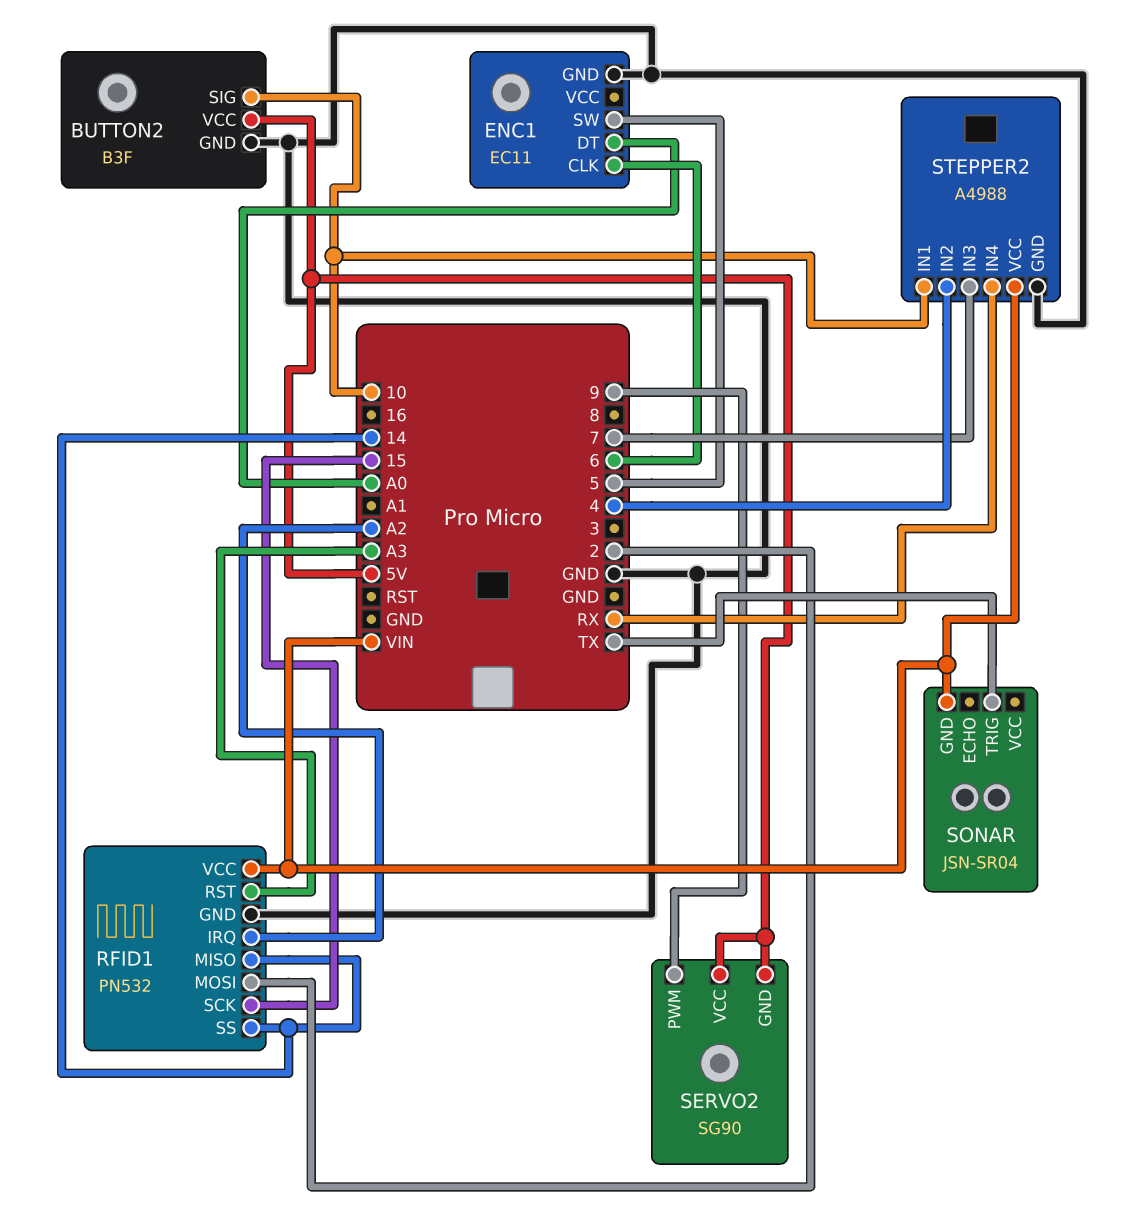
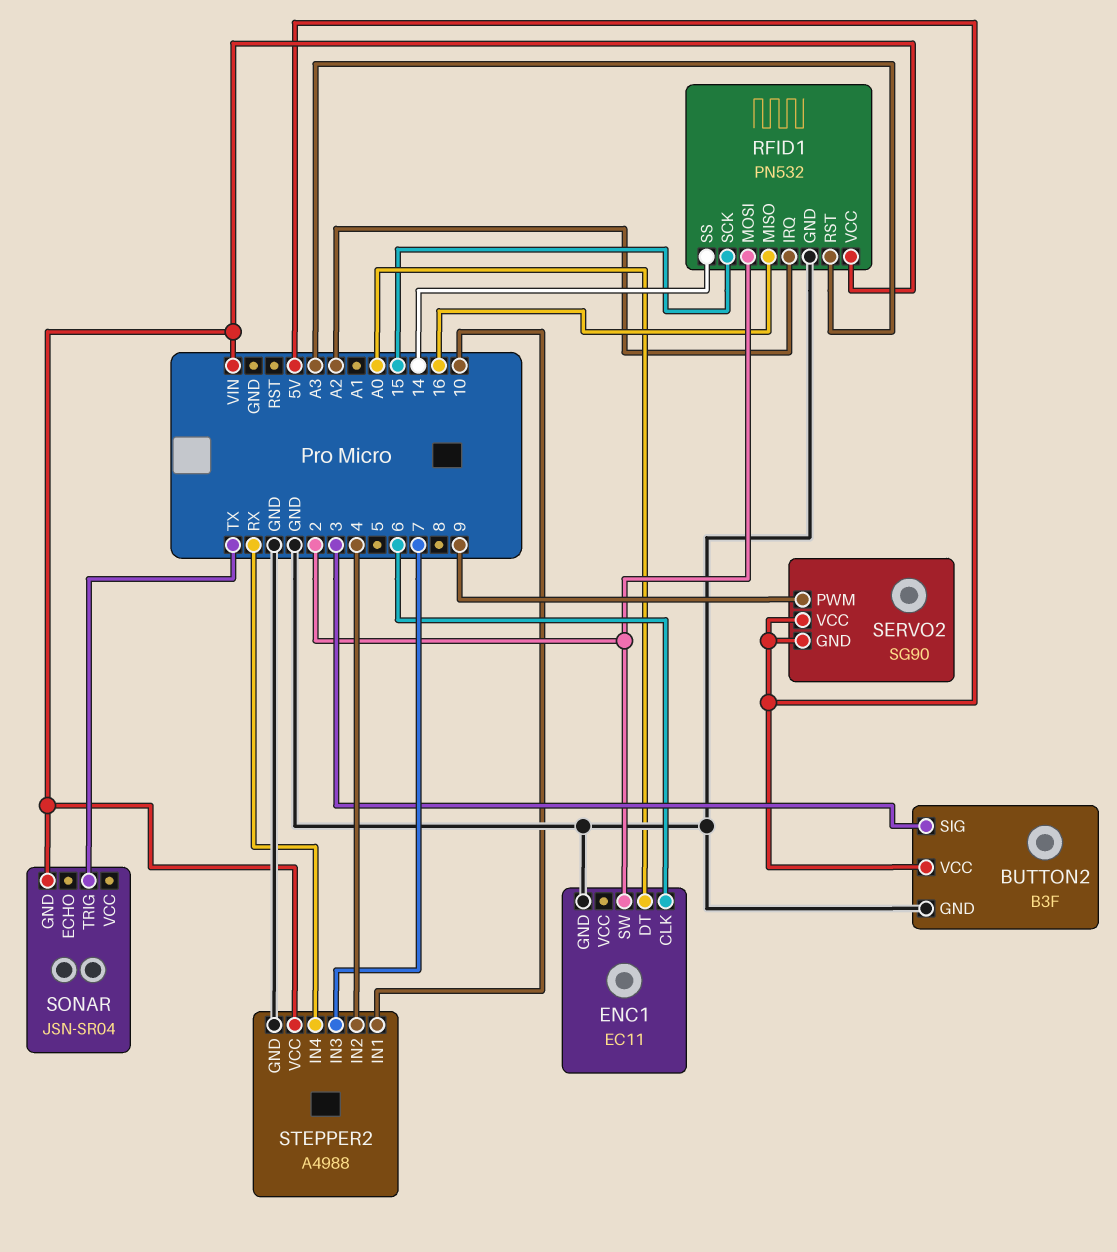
BUTTON2 pin SIG: 10 -> 3
ENC1 pin SW: 5 -> 2
RFID1 pin MISO: 14 -> 16

